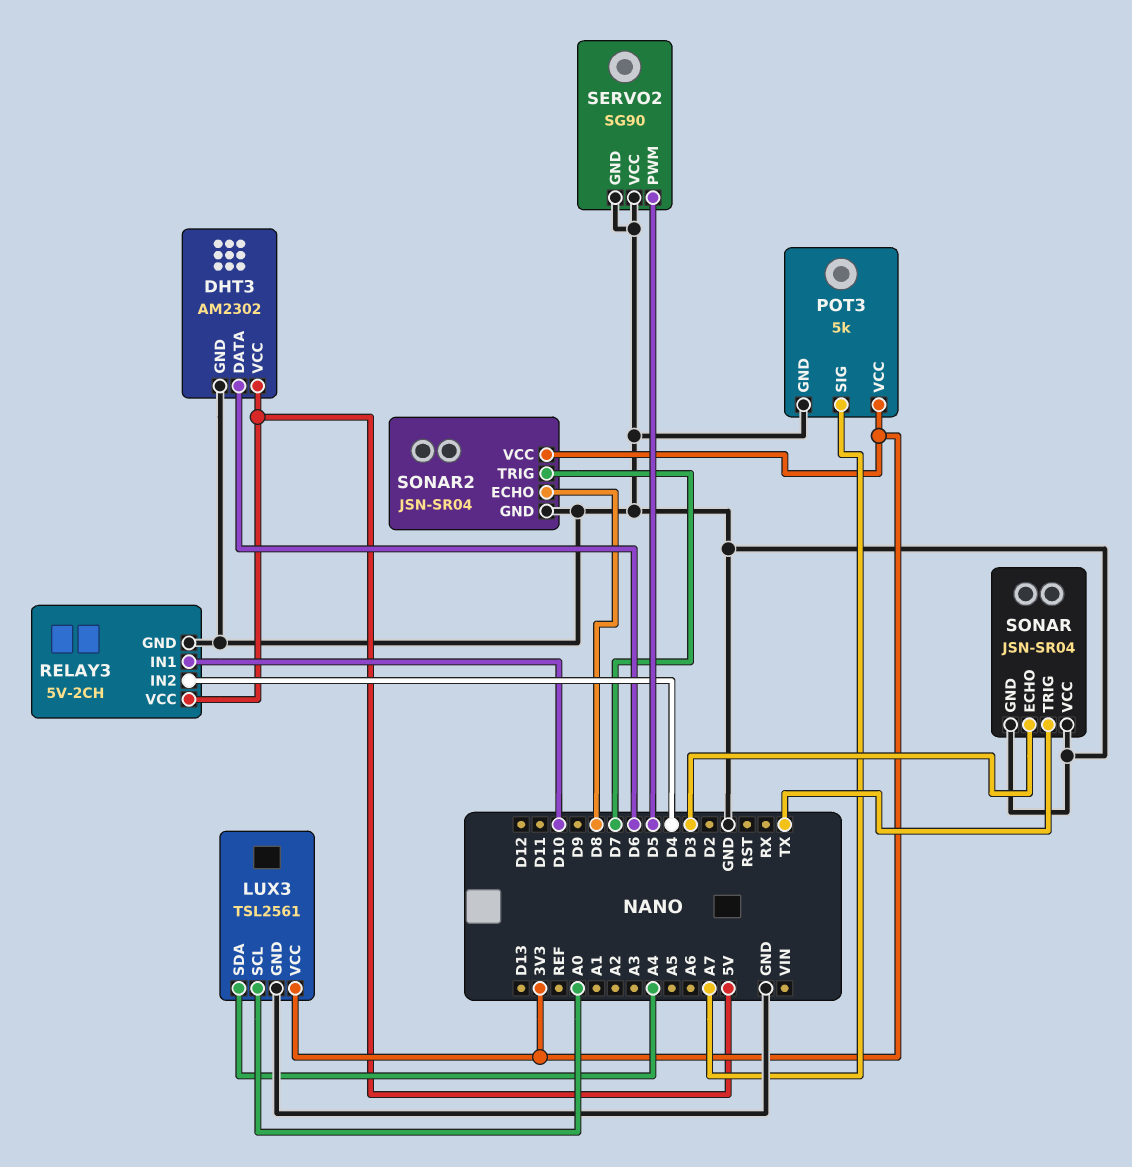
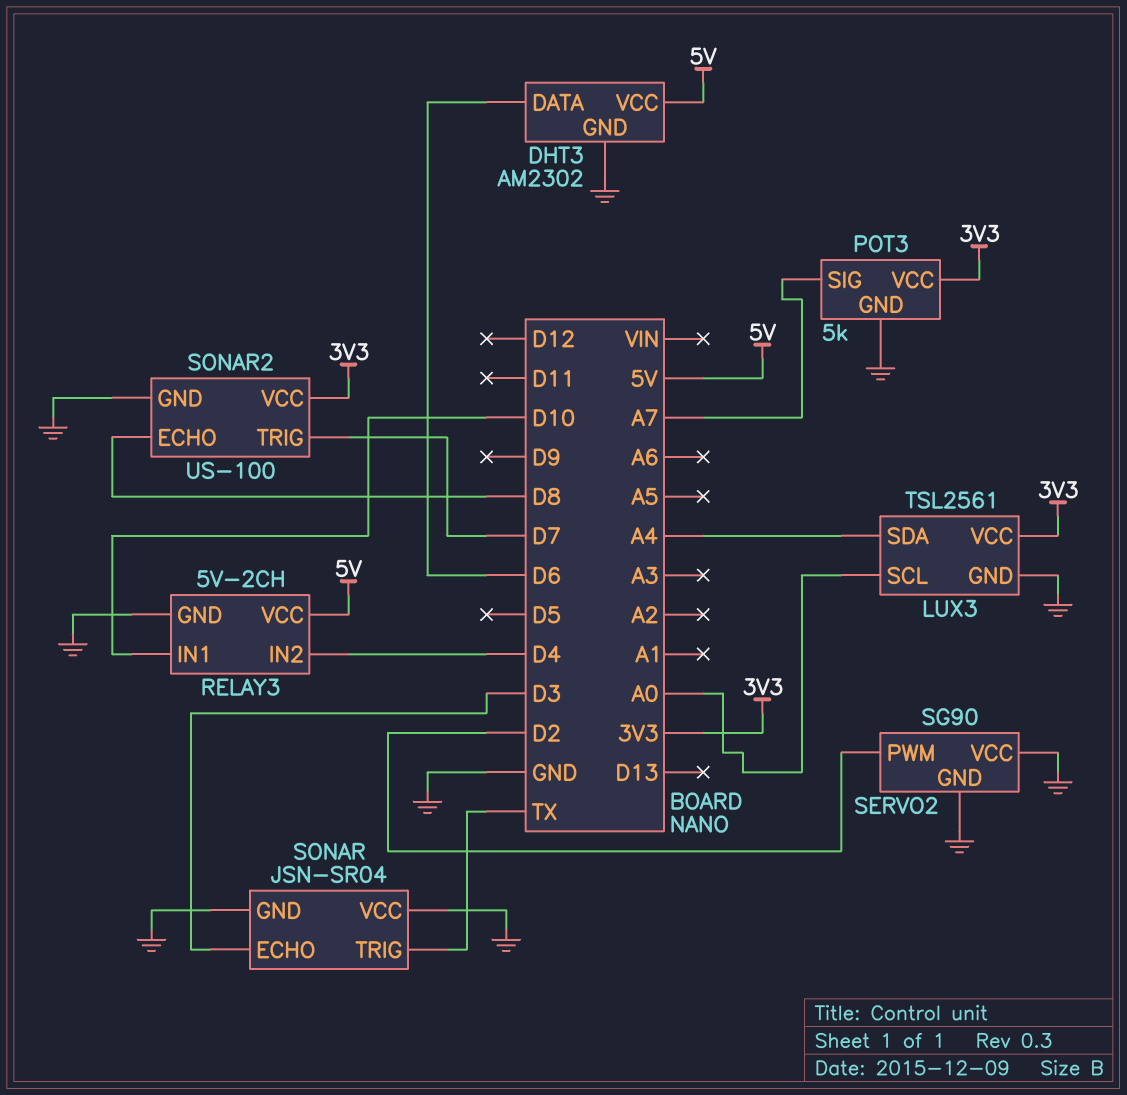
SERVO2 pin PWM: D5 -> D2
SONAR2: JSN-SR04 -> US-100

